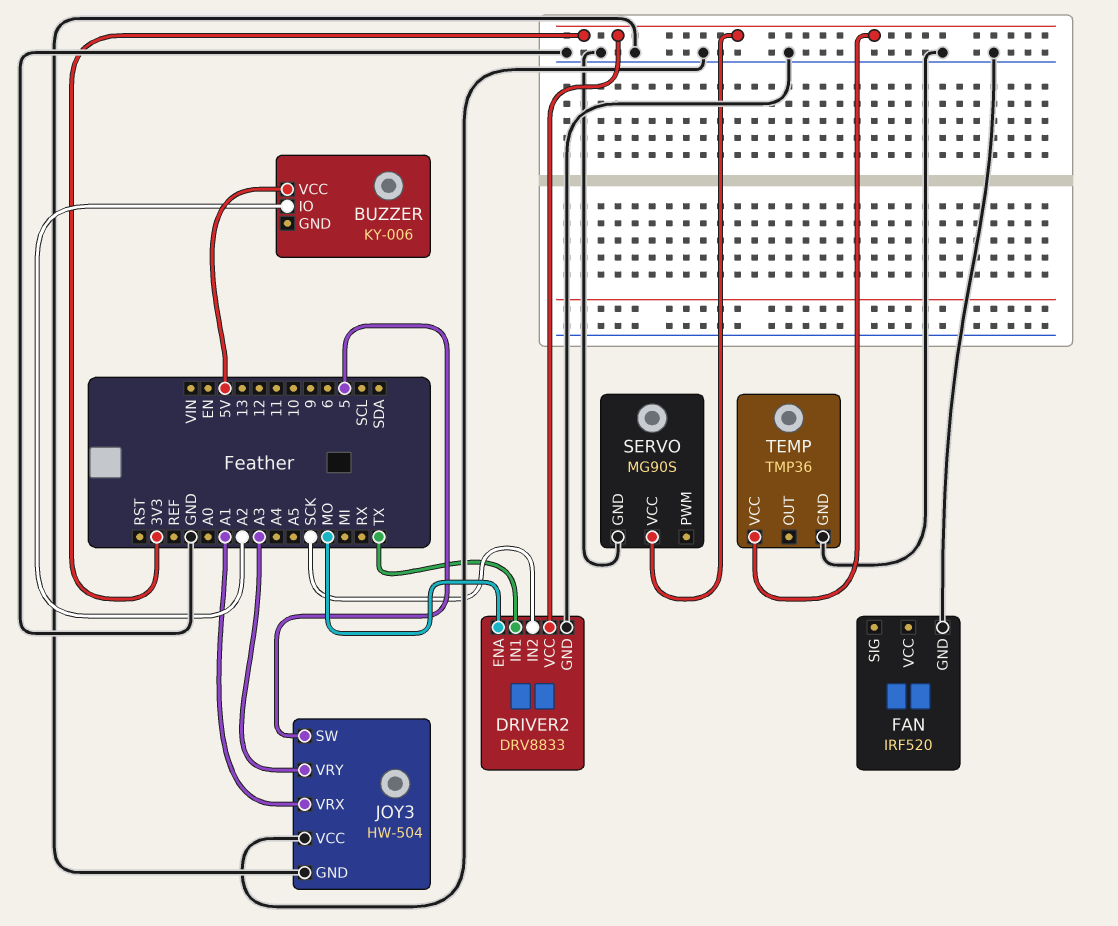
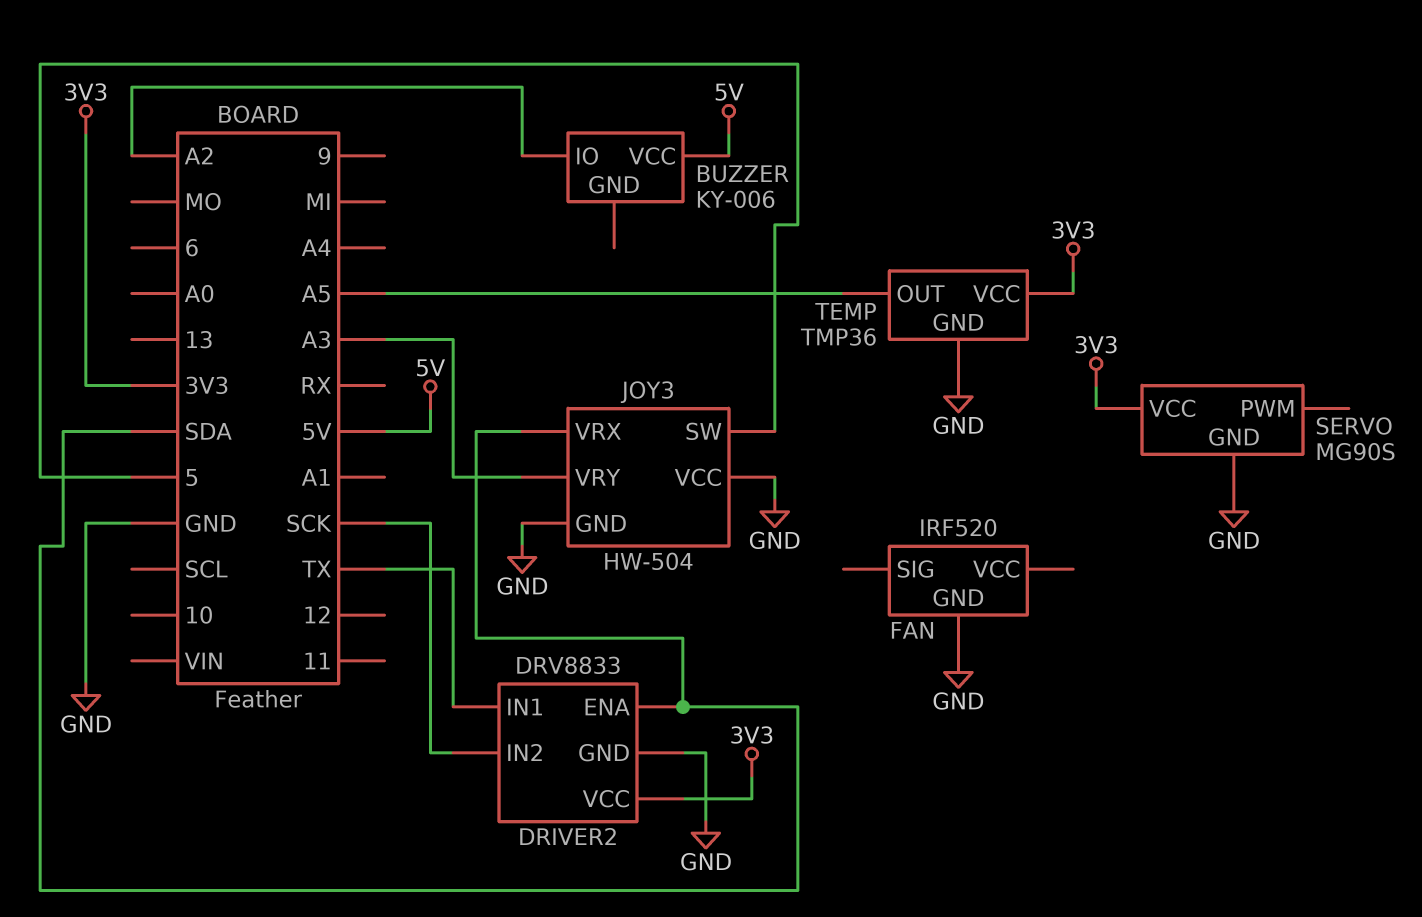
DRIVER2 pin ENA: MO -> SDA
JOY3 pin VRX: A1 -> SDA
TEMP pin OUT: none -> A5

